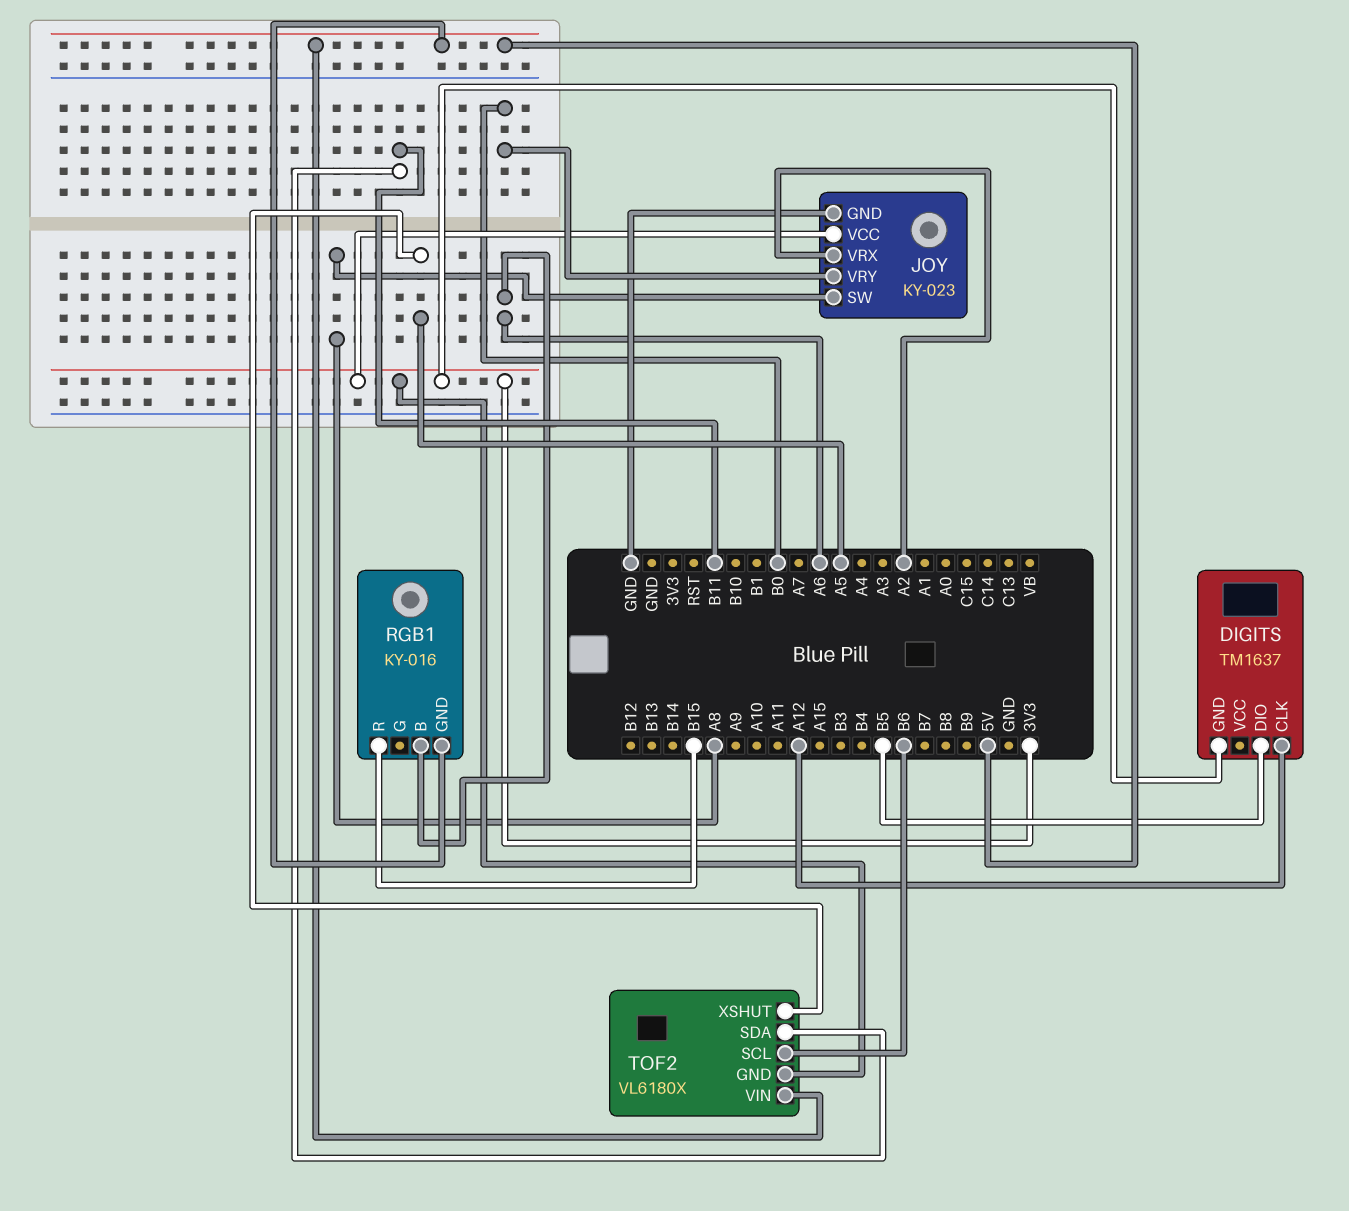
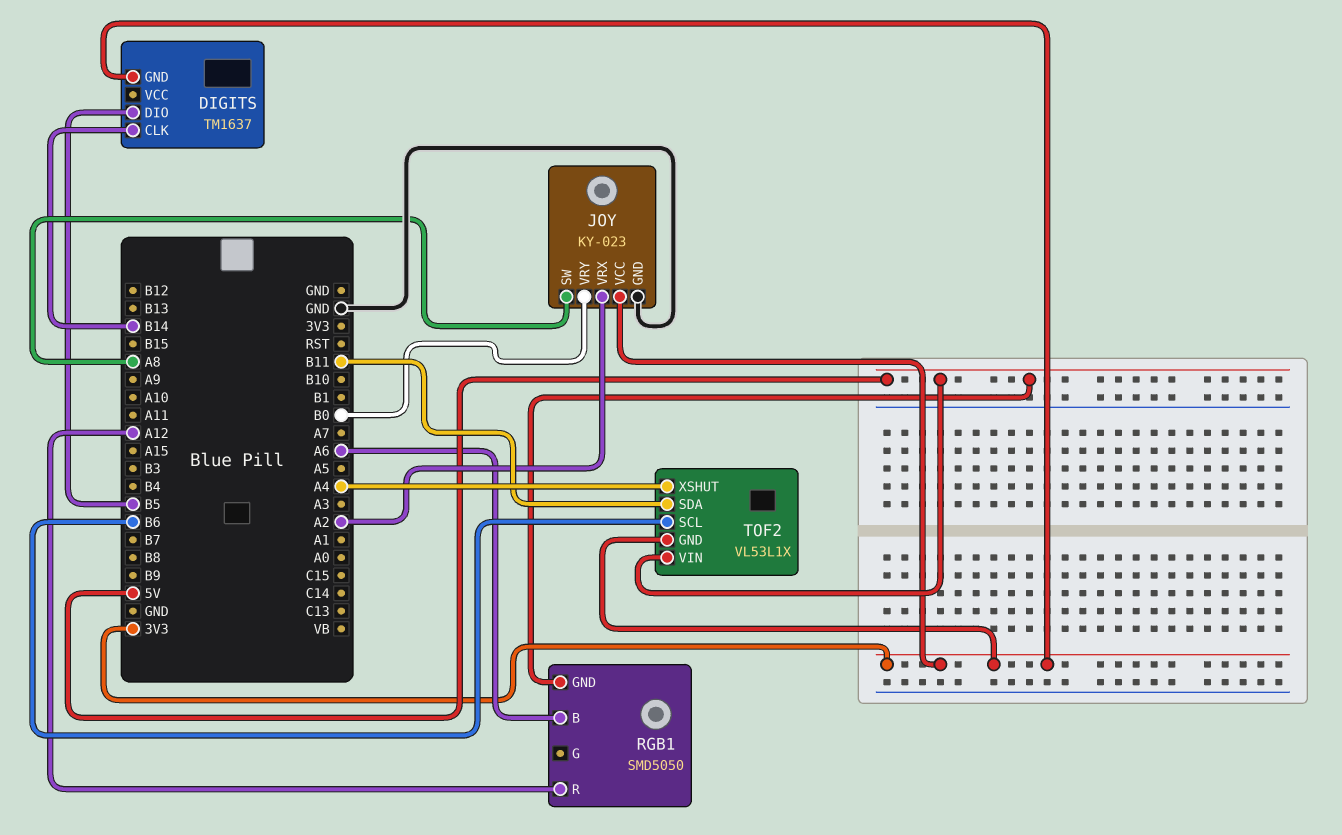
DIGITS pin CLK: A12 -> B14
RGB1: KY-016 -> SMD5050
RGB1 pin R: B15 -> A12
TOF2: VL6180X -> VL53L1X
TOF2 pin XSHUT: A5 -> A4

